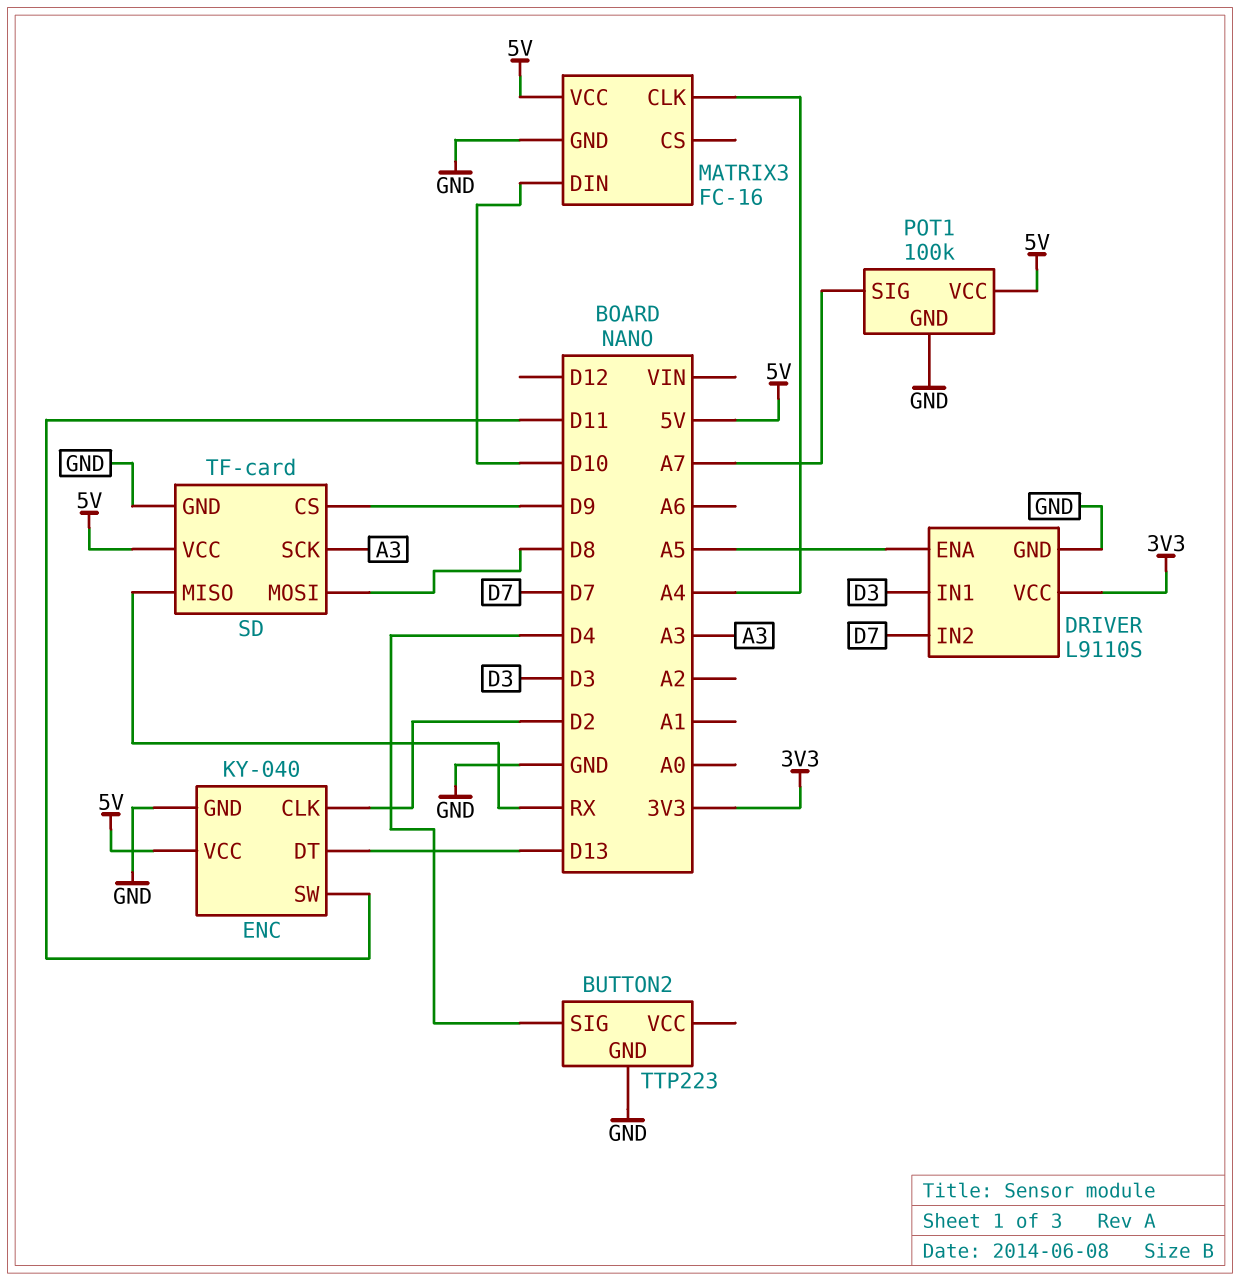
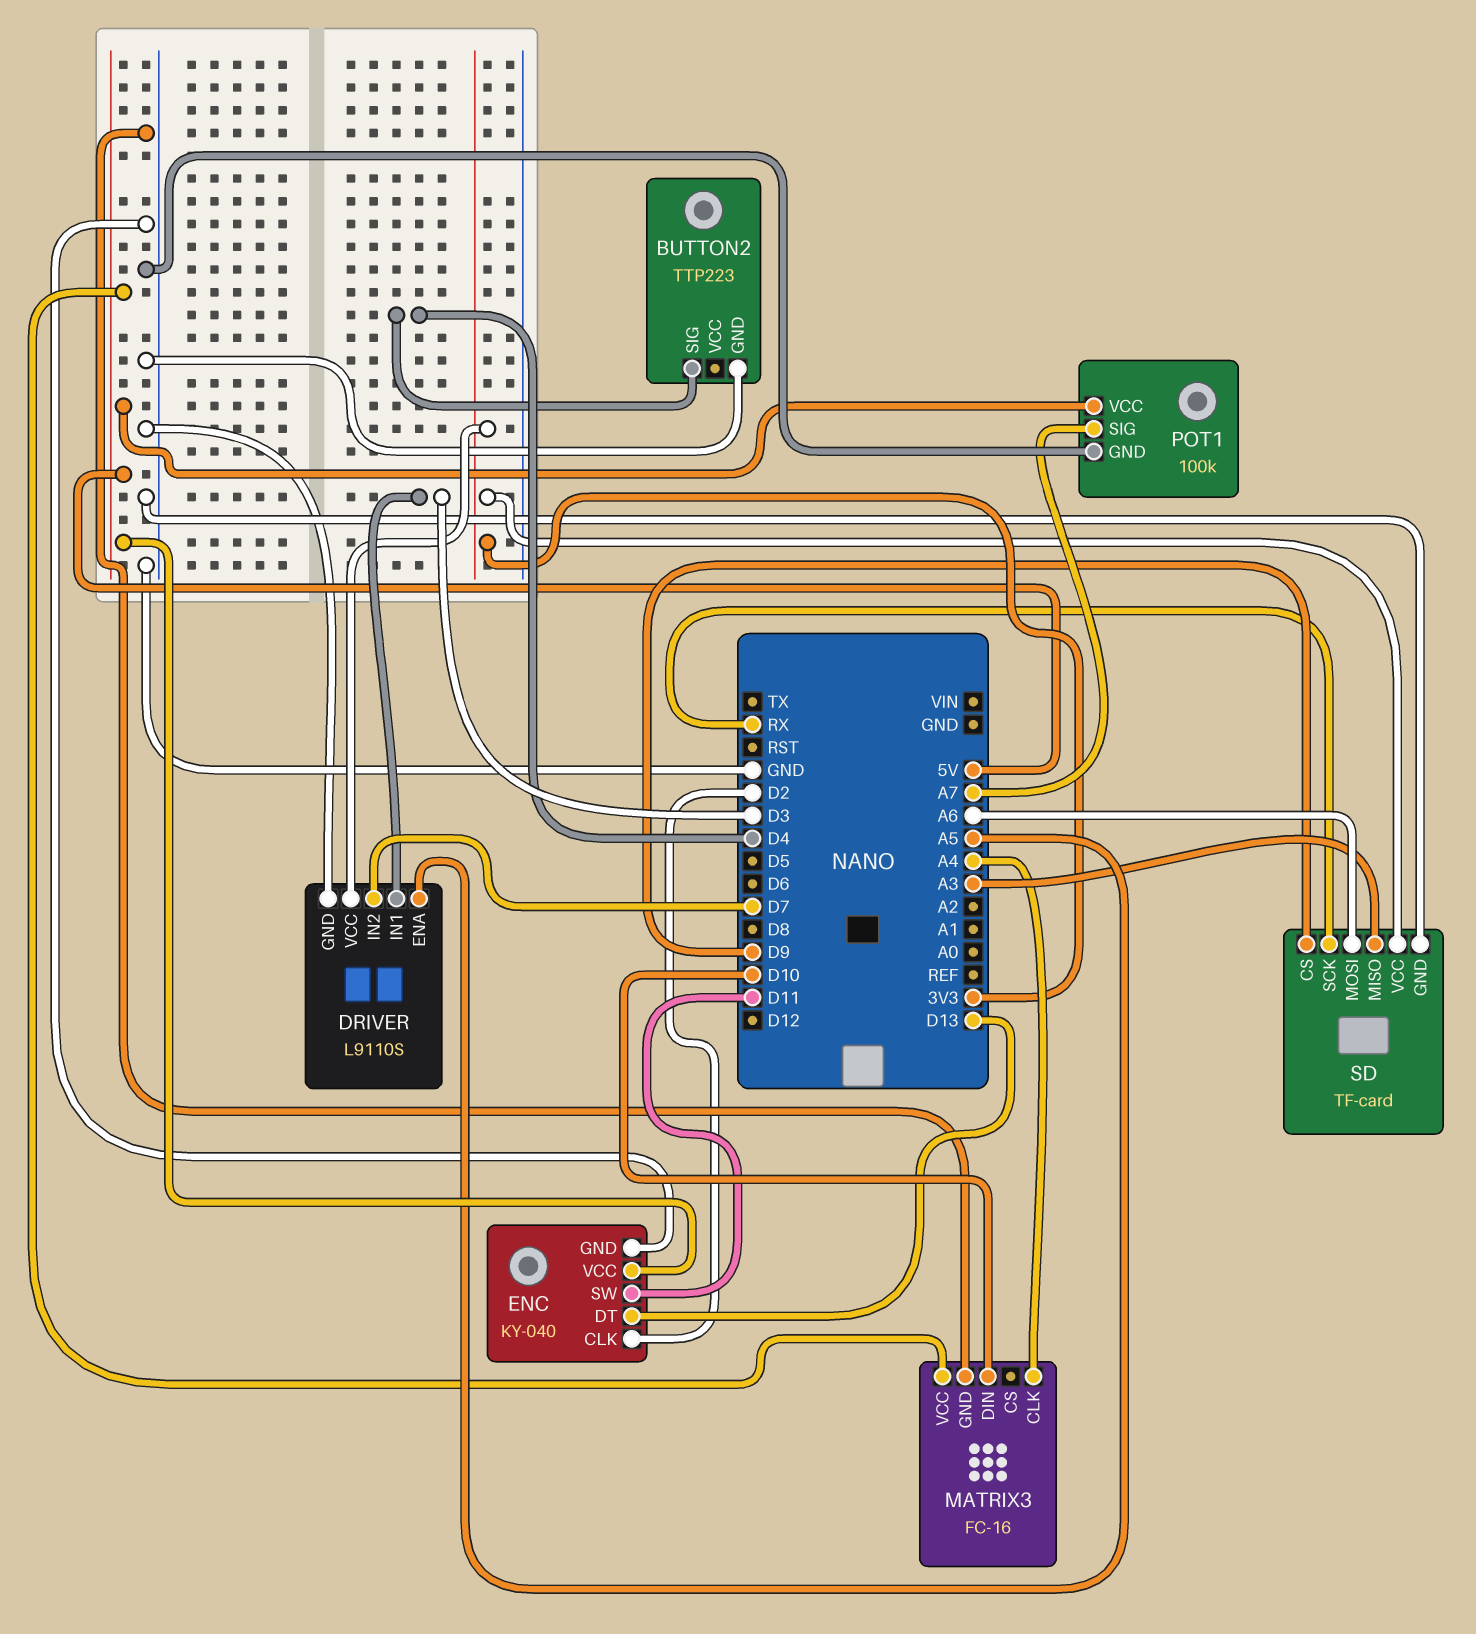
SD pin MISO: RX -> A3
SD pin MOSI: D8 -> A6
SD pin SCK: A3 -> RX
SD pin VCC: 5V -> 3V3

